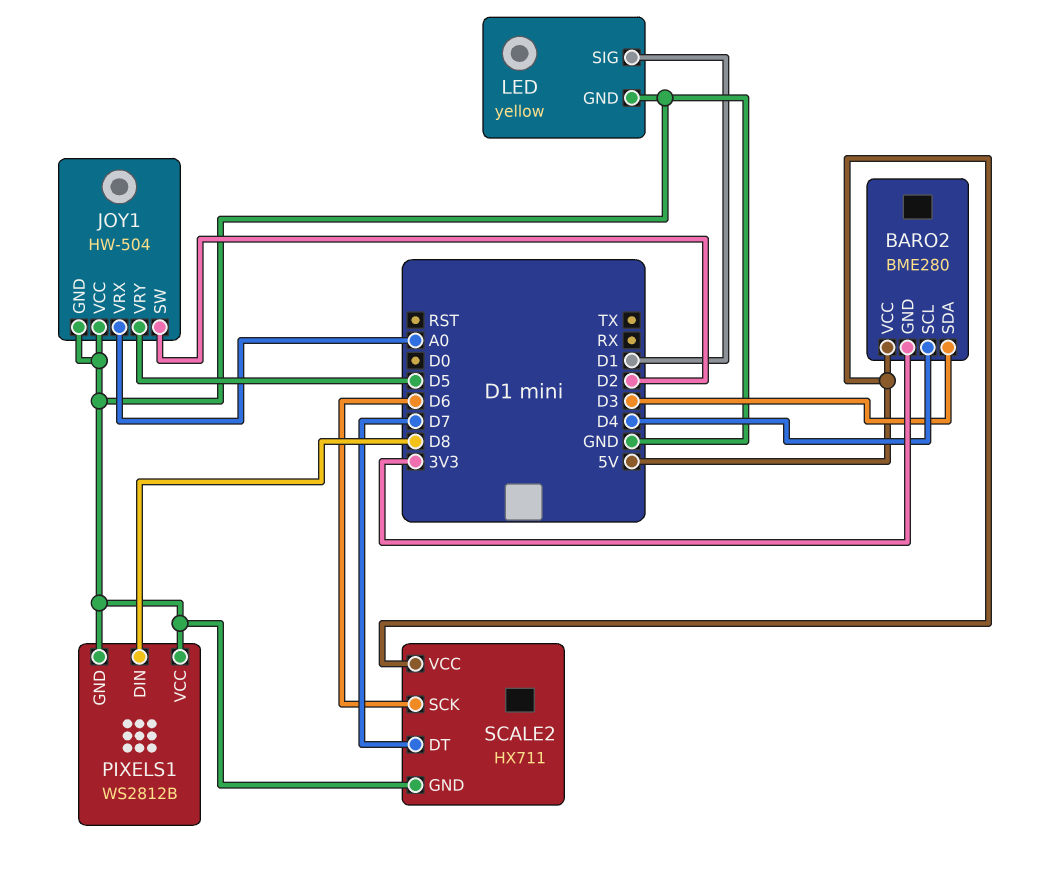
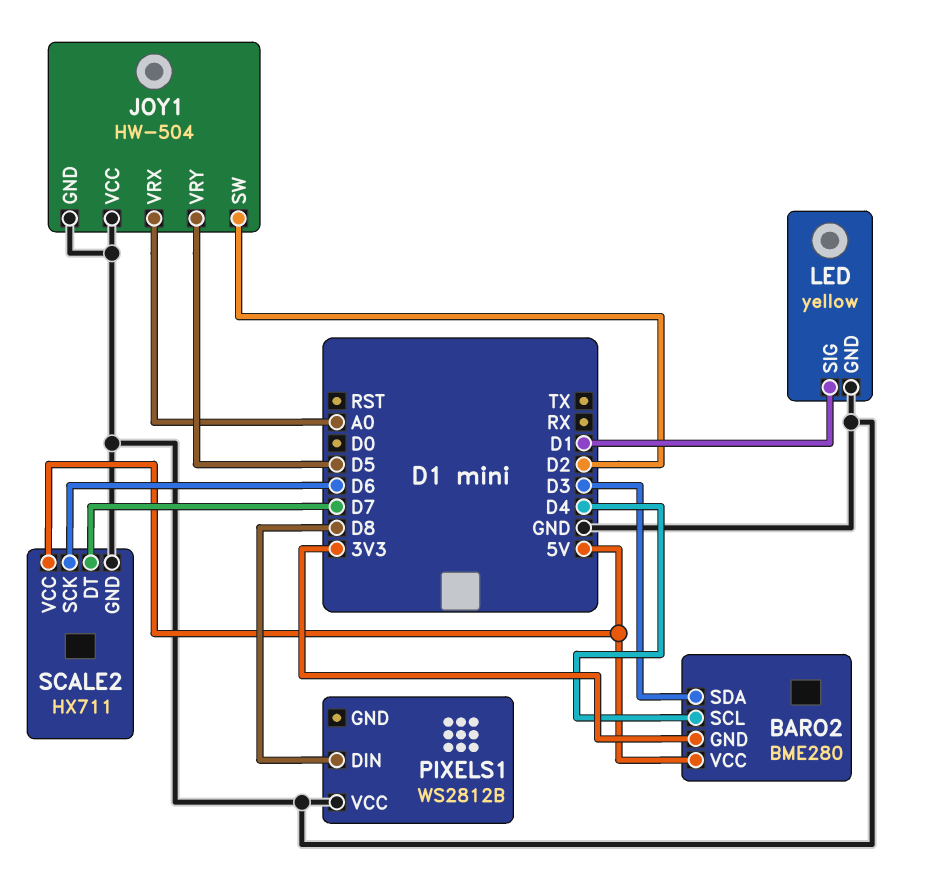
PIXELS1 pin GND: GND -> none

